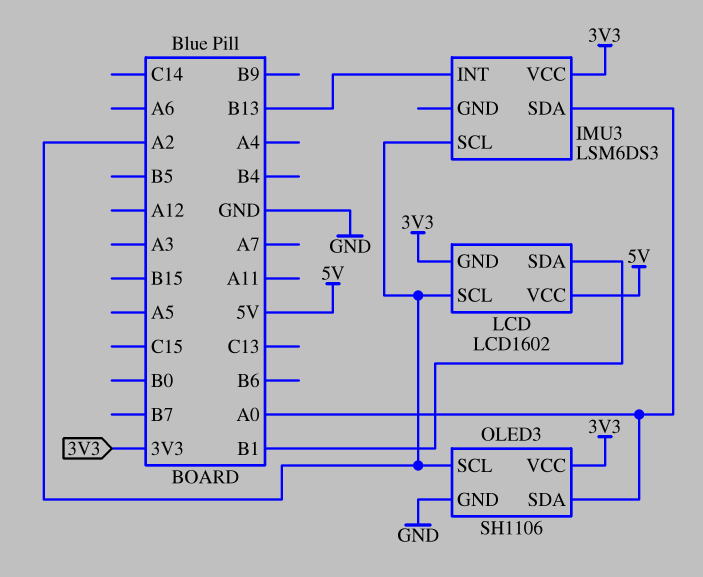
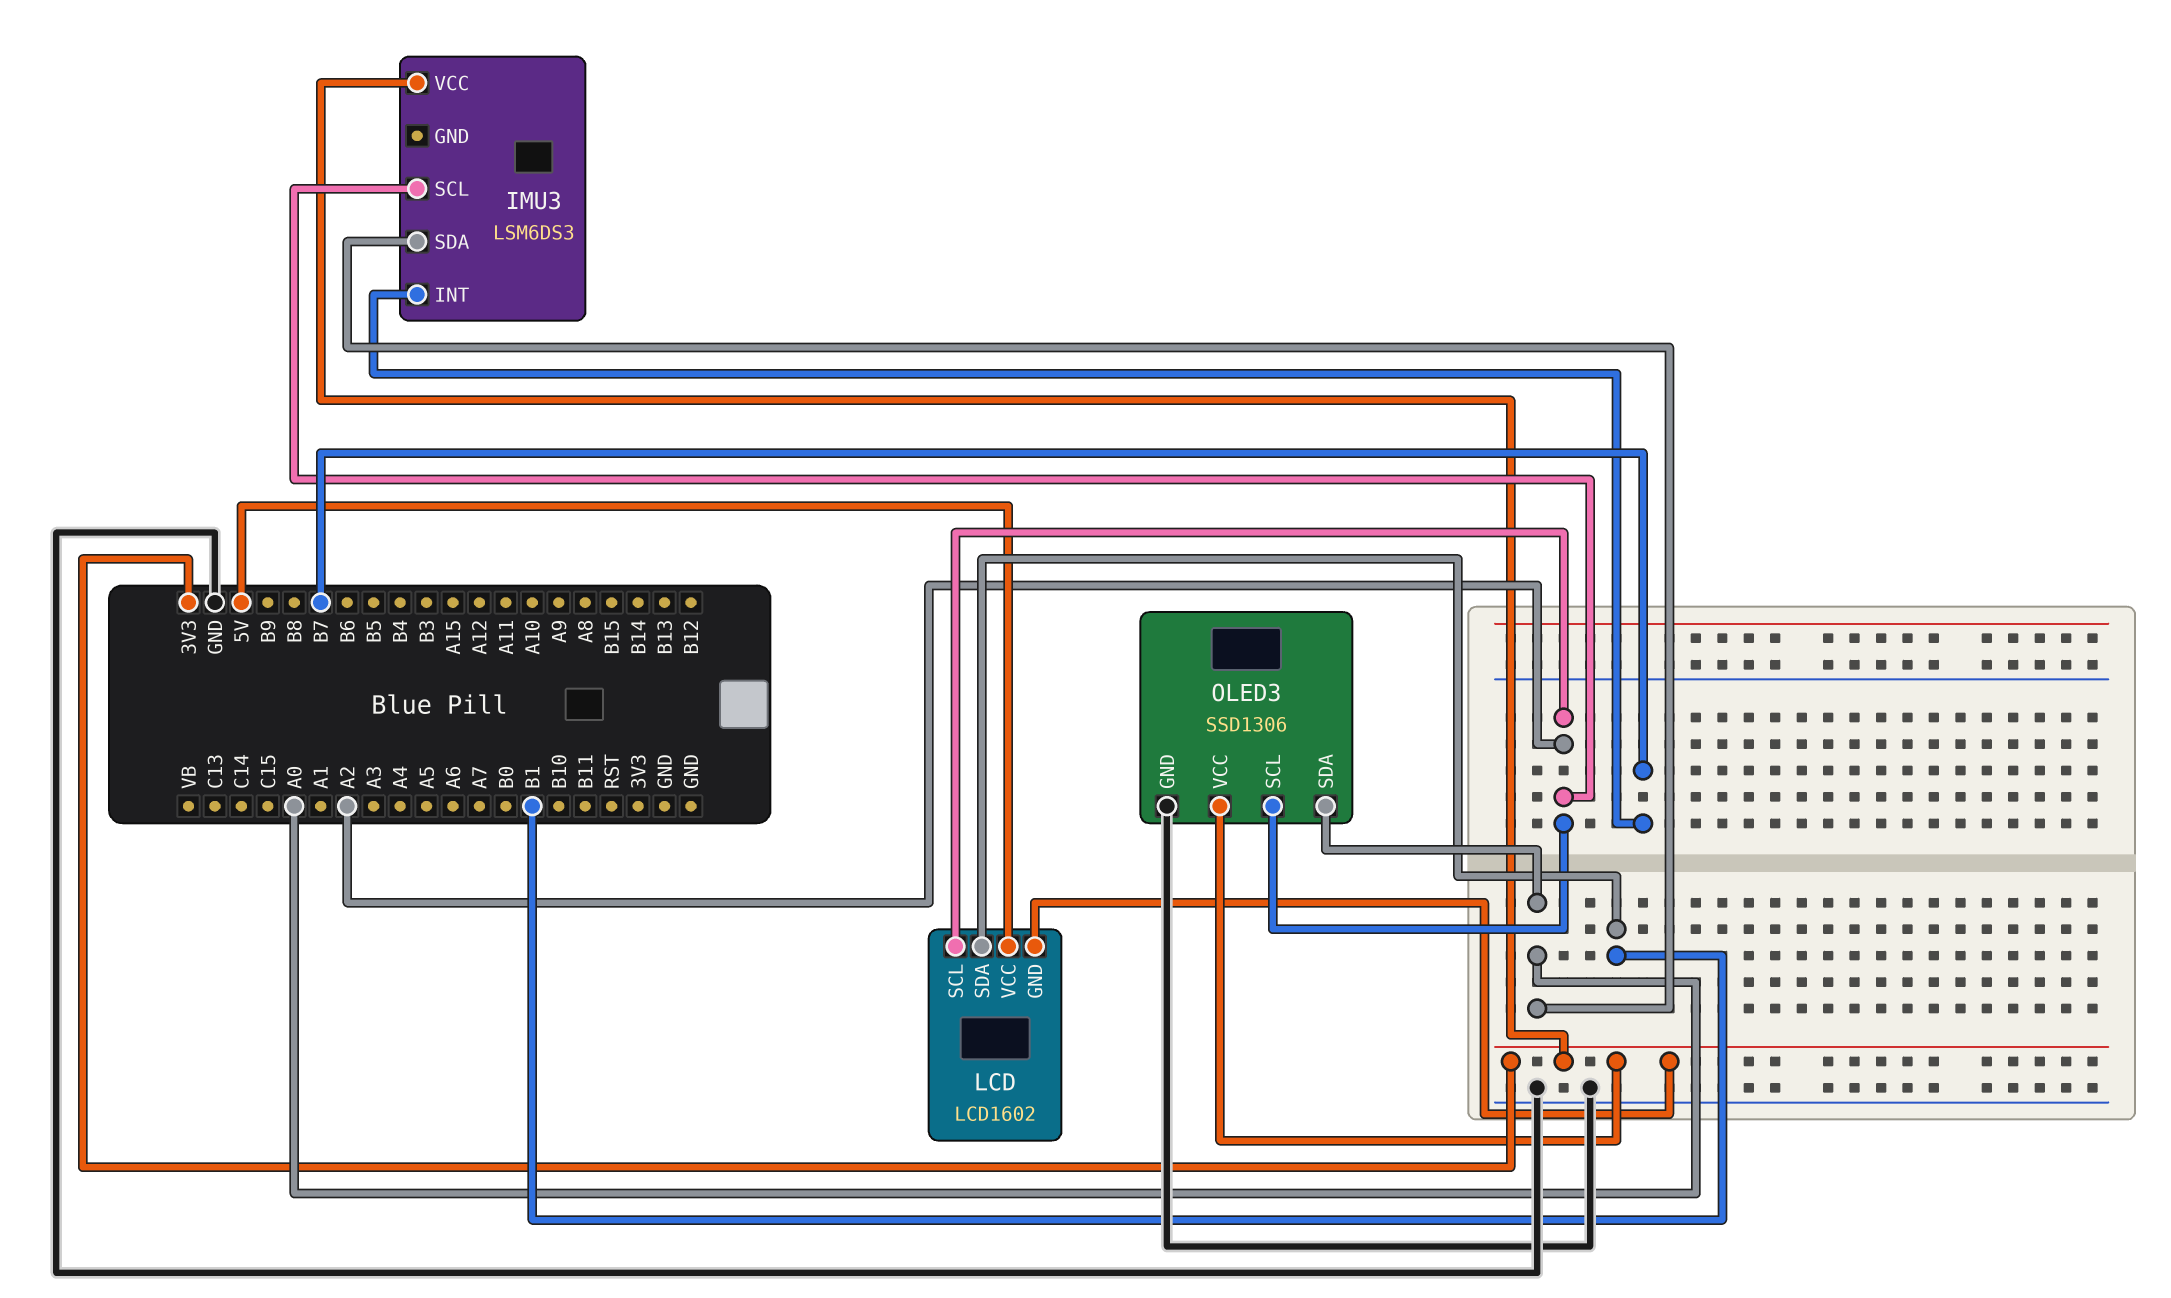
IMU3 pin INT: B13 -> B7
OLED3: SH1106 -> SSD1306

